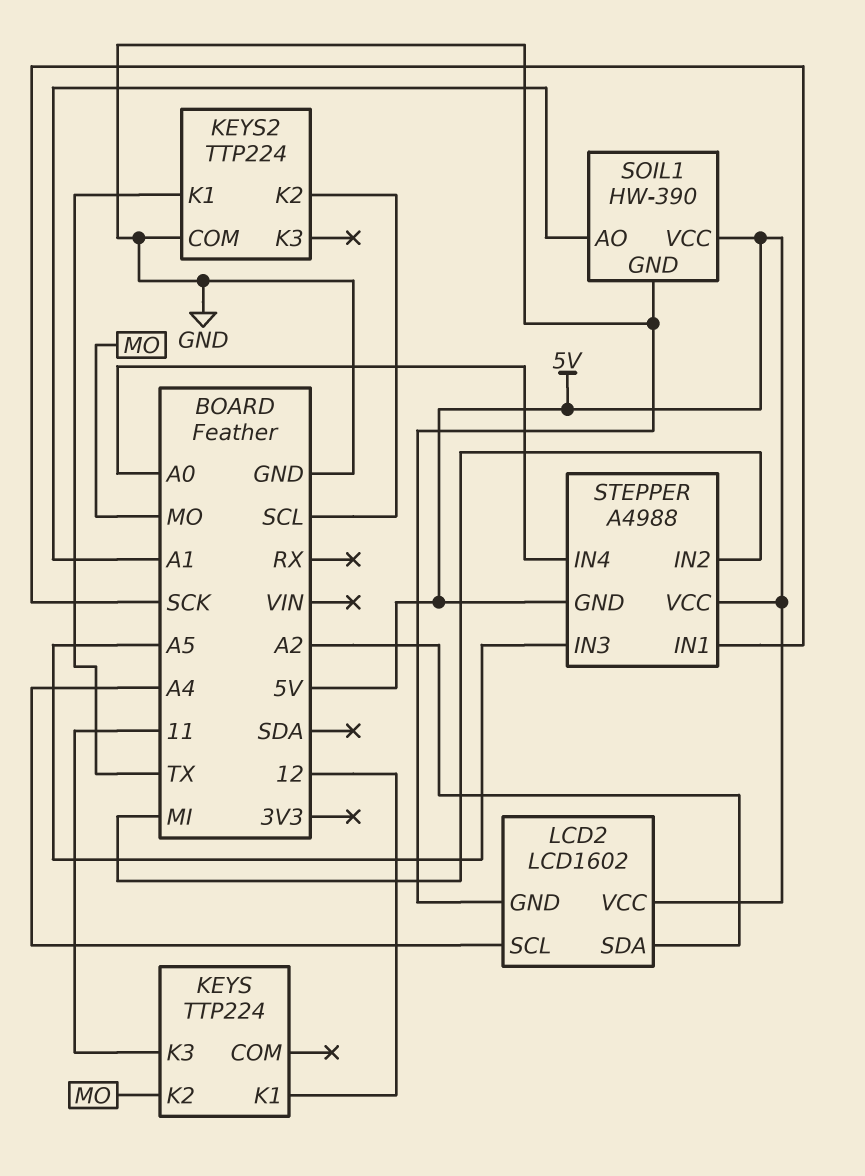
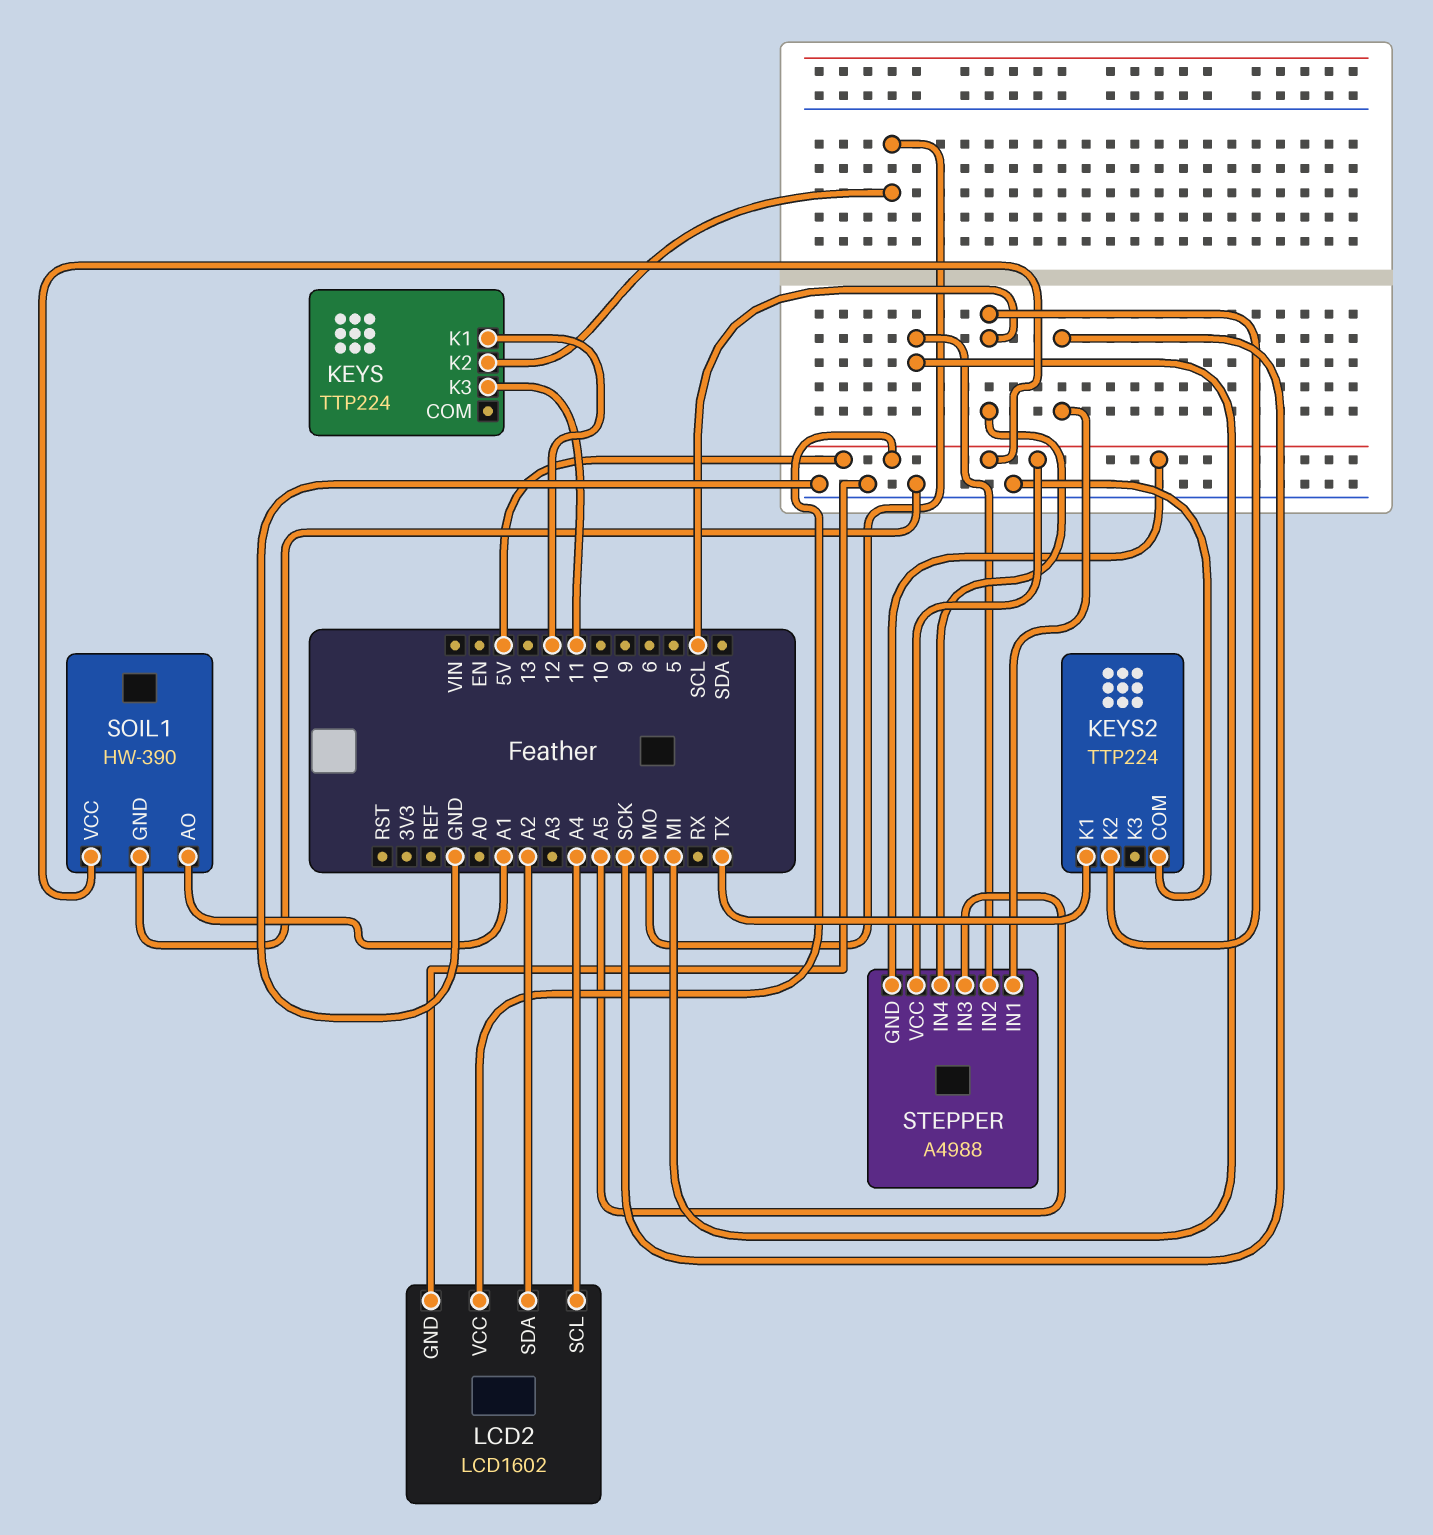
STEPPER pin IN4: A0 -> SCL

